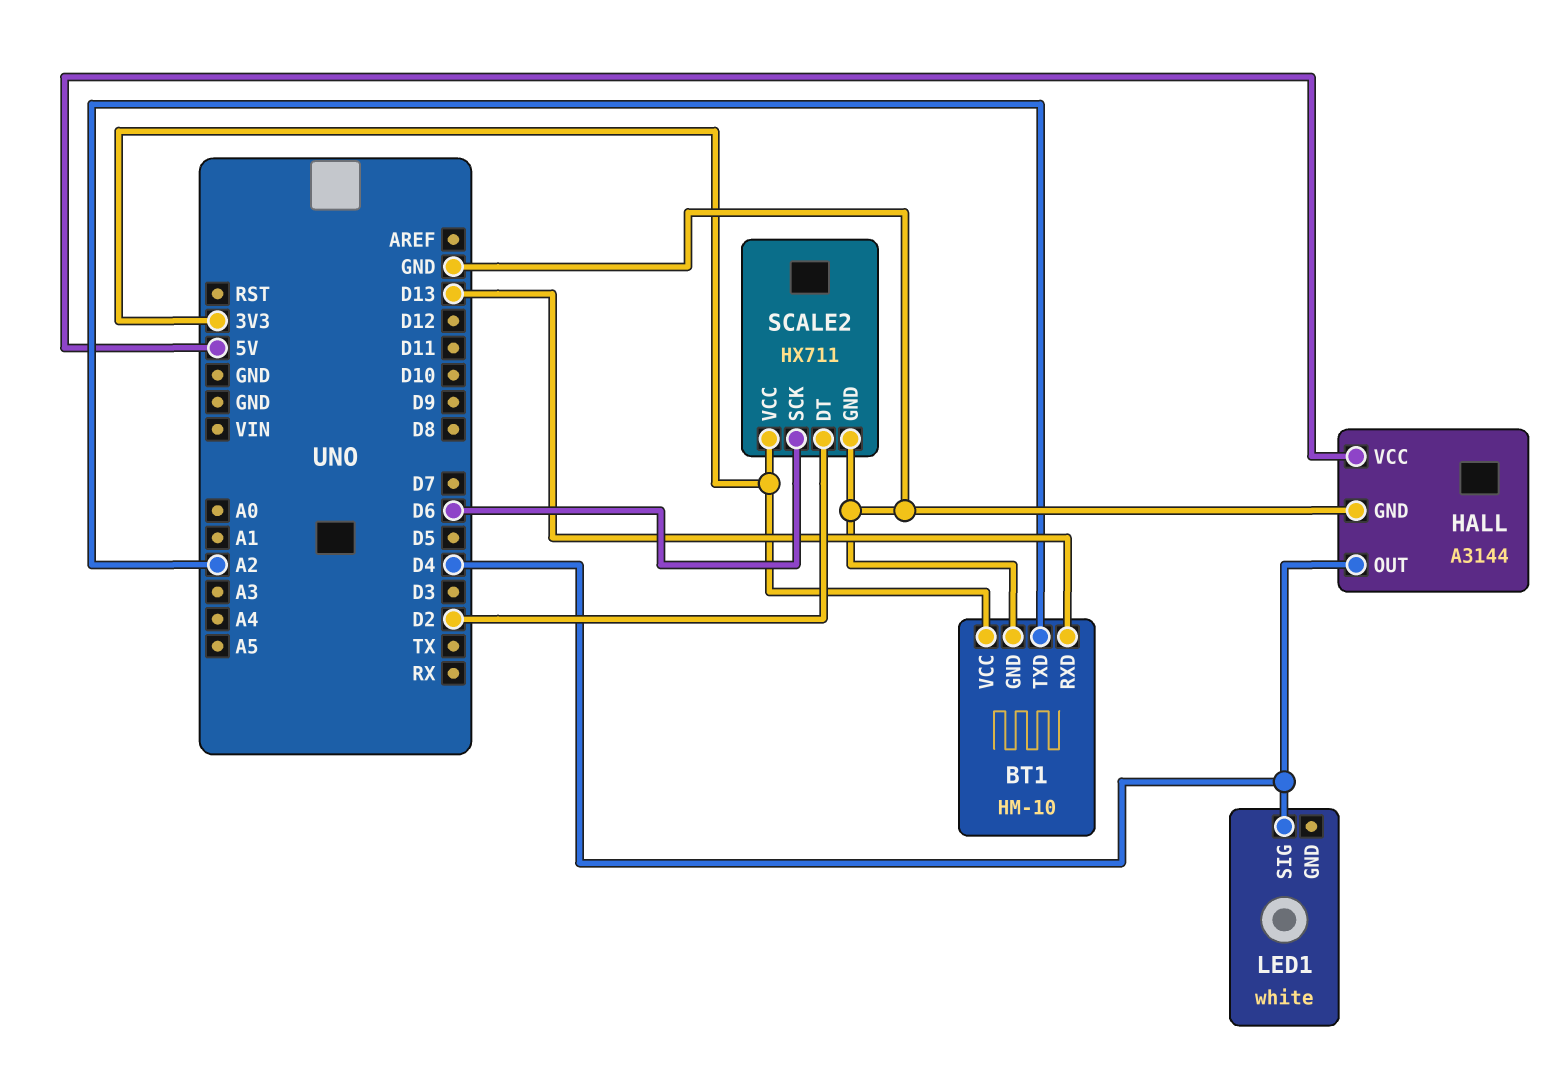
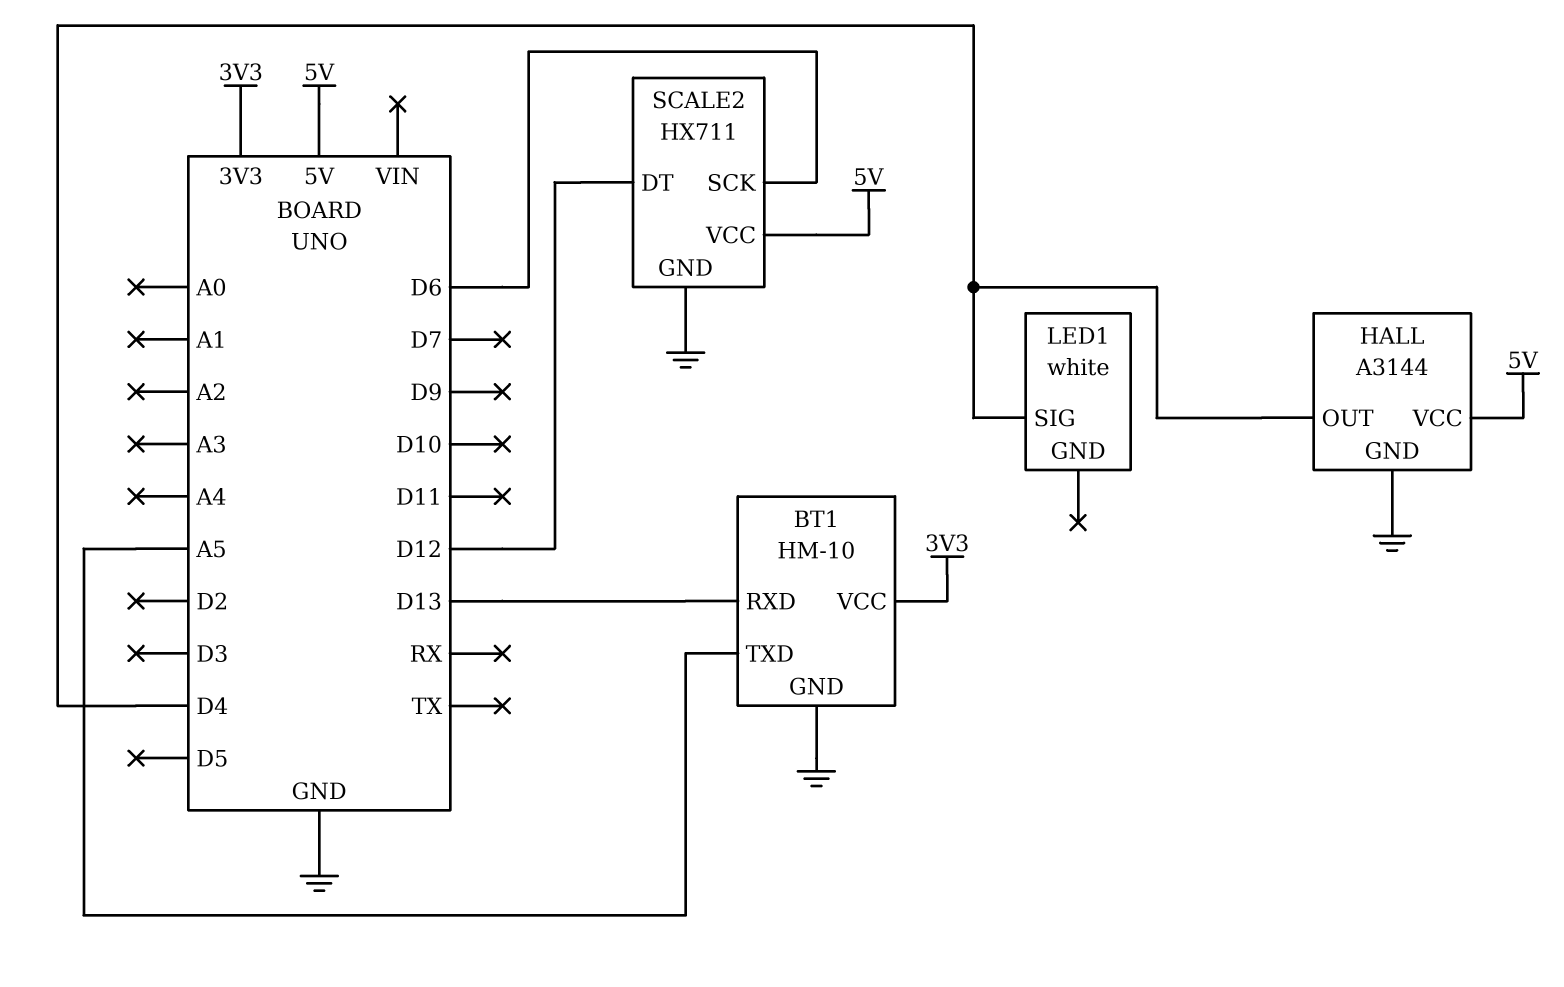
BT1 pin TXD: A2 -> A5
SCALE2 pin DT: D2 -> D12
SCALE2 pin VCC: 3V3 -> 5V

